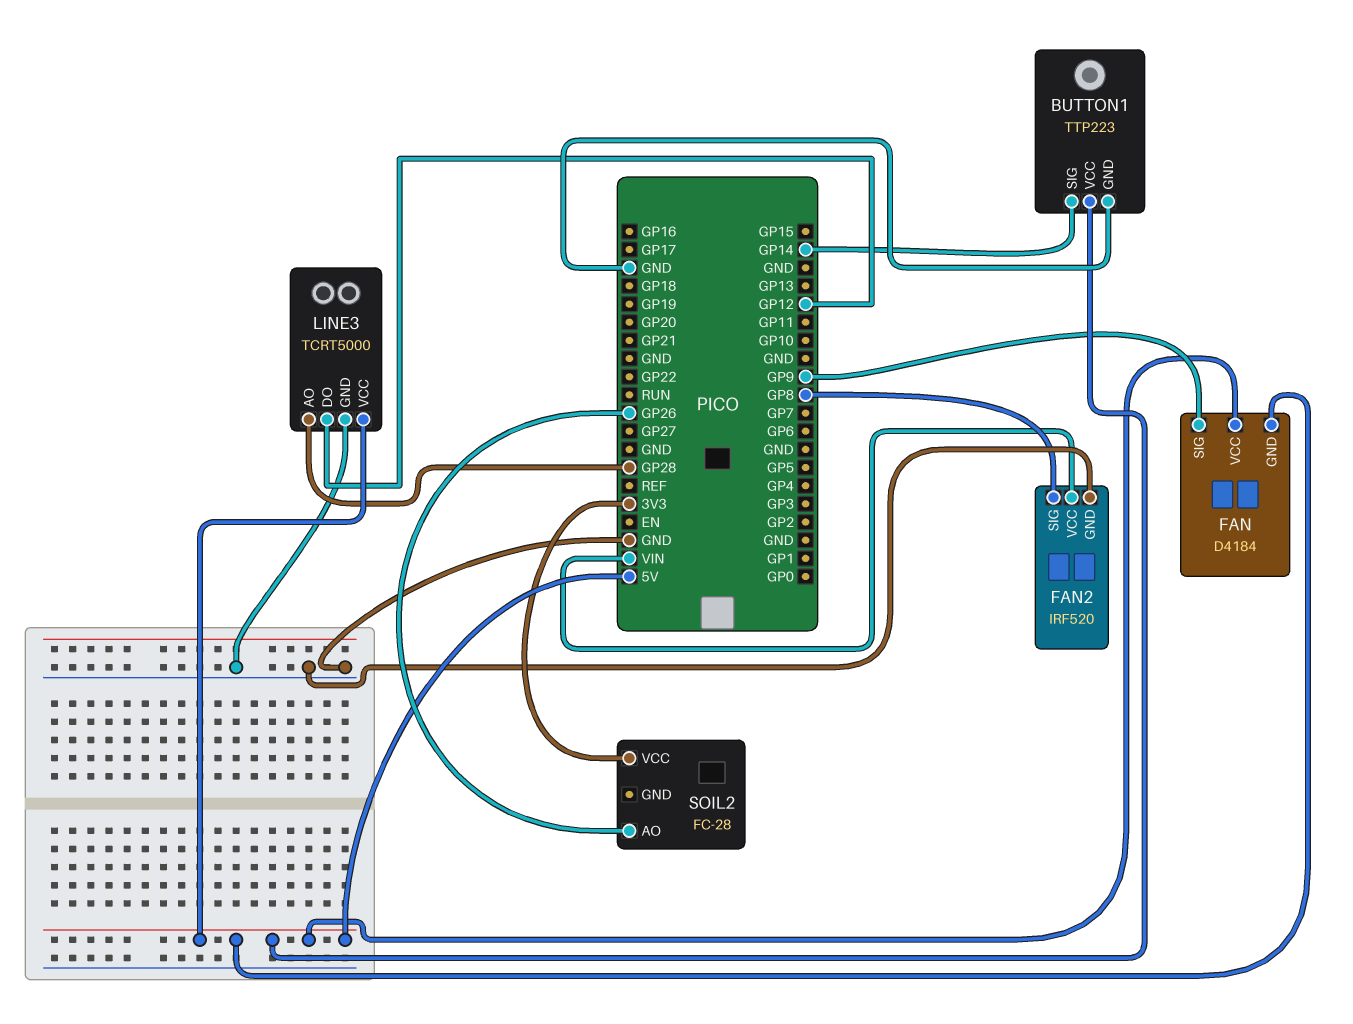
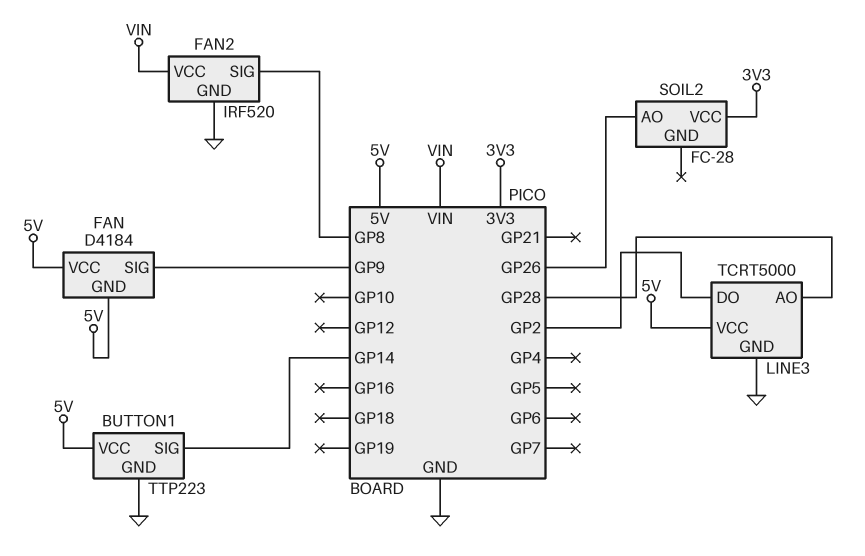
LINE3 pin DO: GP12 -> GP2

